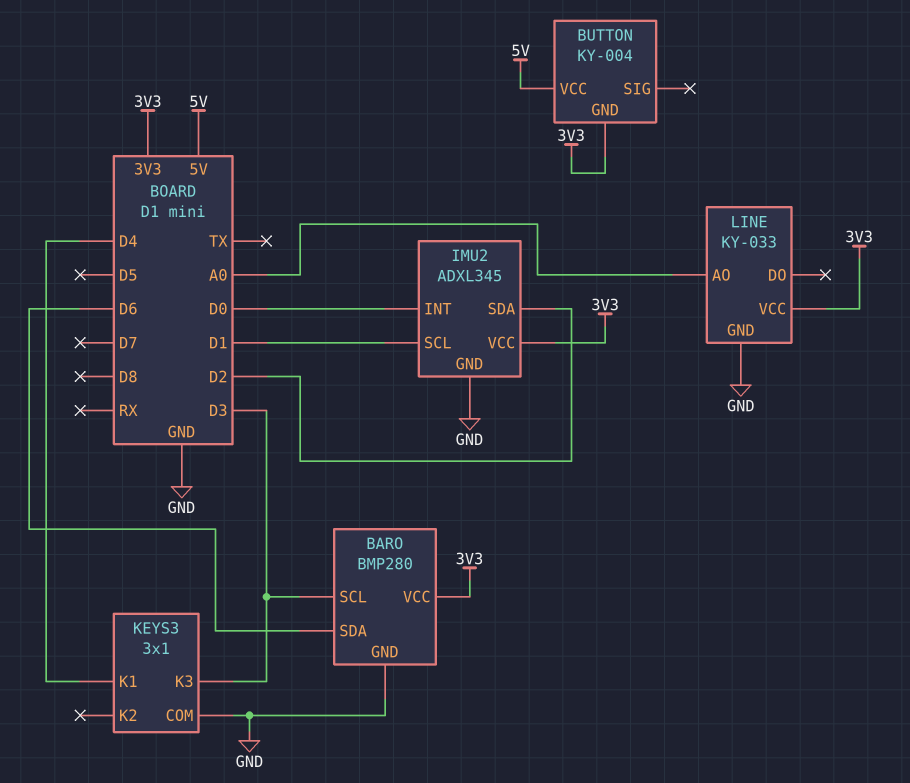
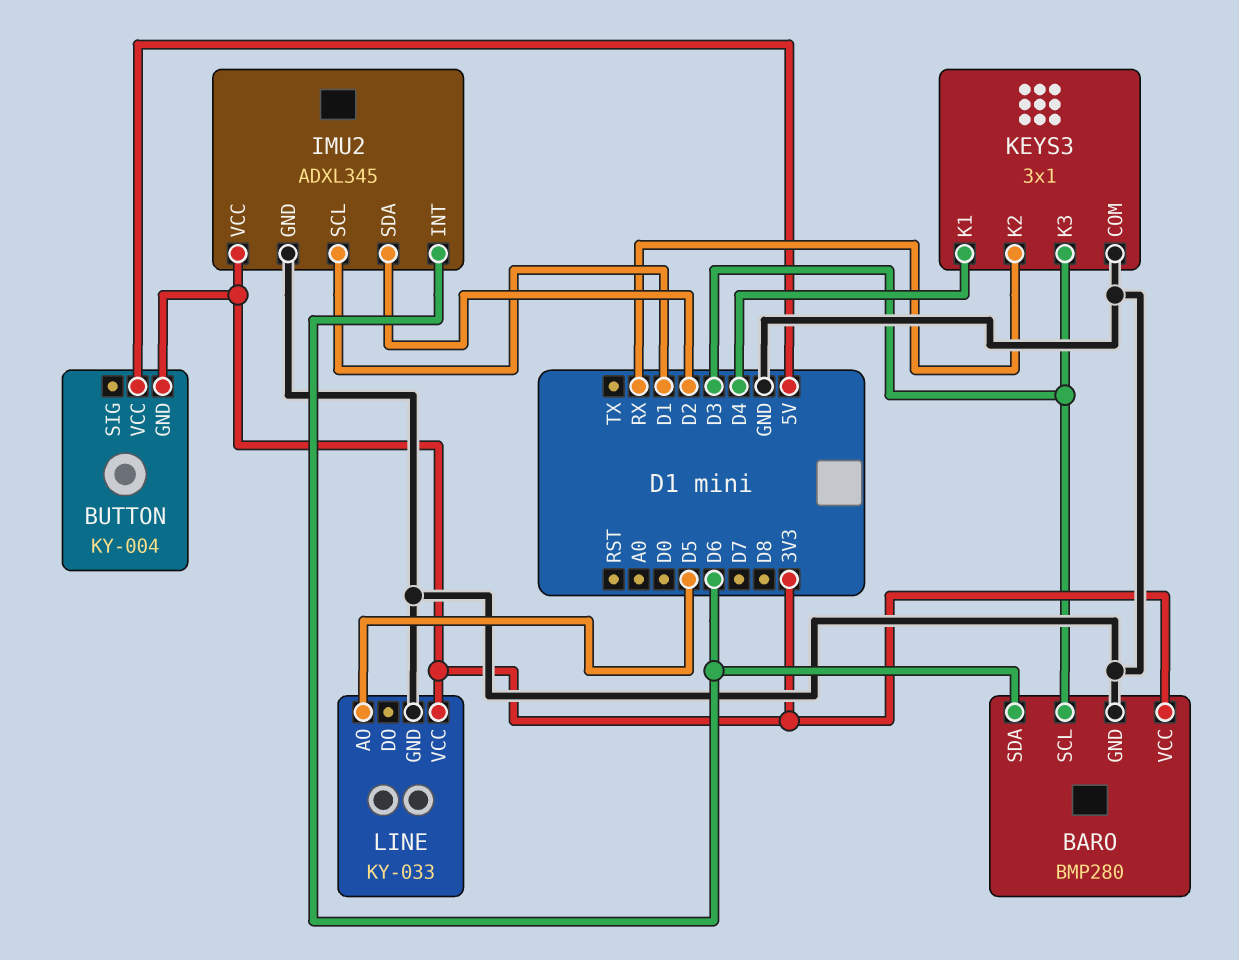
IMU2 pin INT: D0 -> D6
KEYS3 pin K2: none -> RX
LINE pin AO: A0 -> D5

